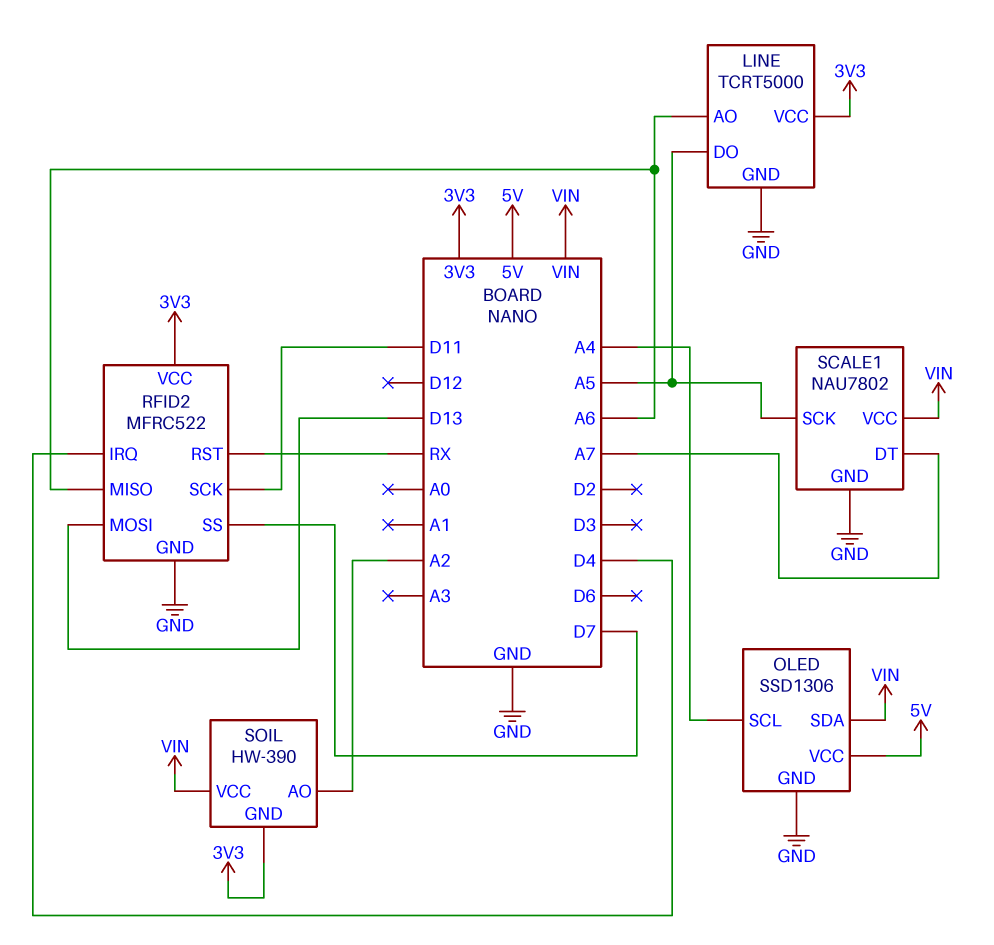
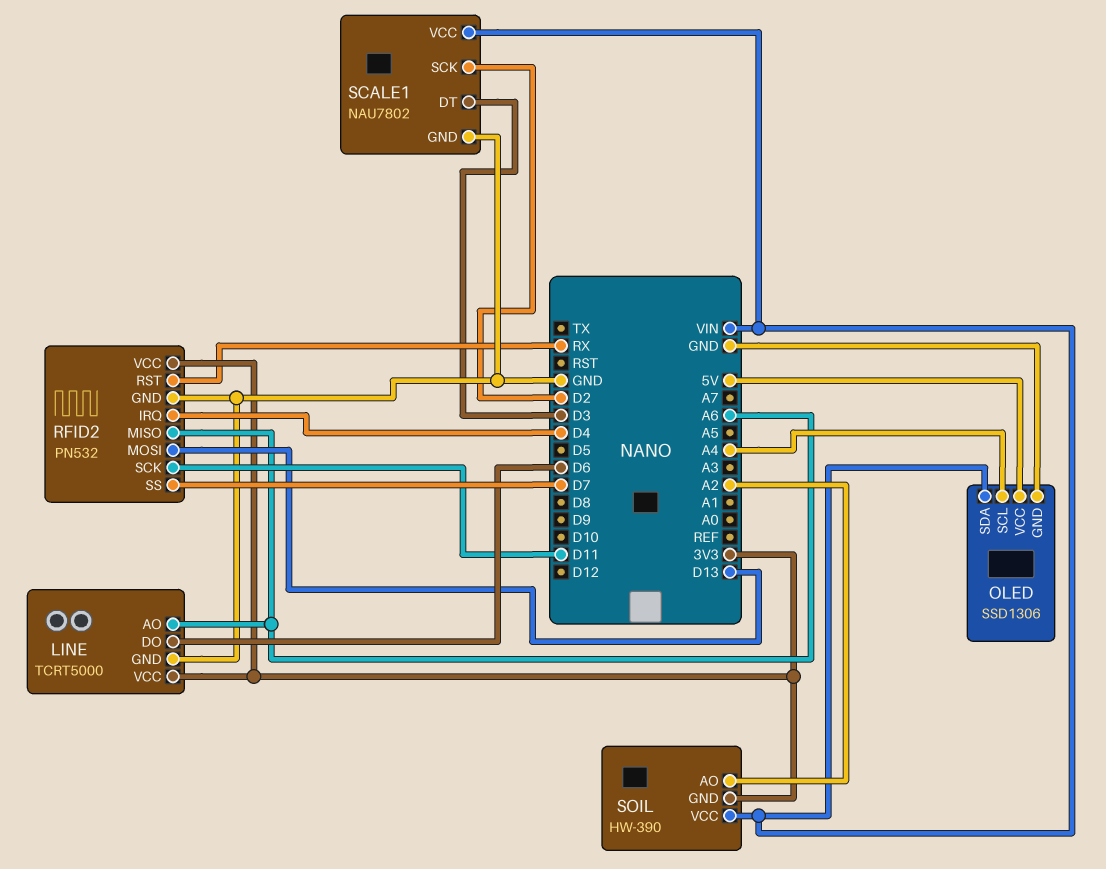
LINE pin DO: A5 -> D6
RFID2: MFRC522 -> PN532
SCALE1 pin DT: A7 -> D3
SCALE1 pin SCK: A5 -> D2

